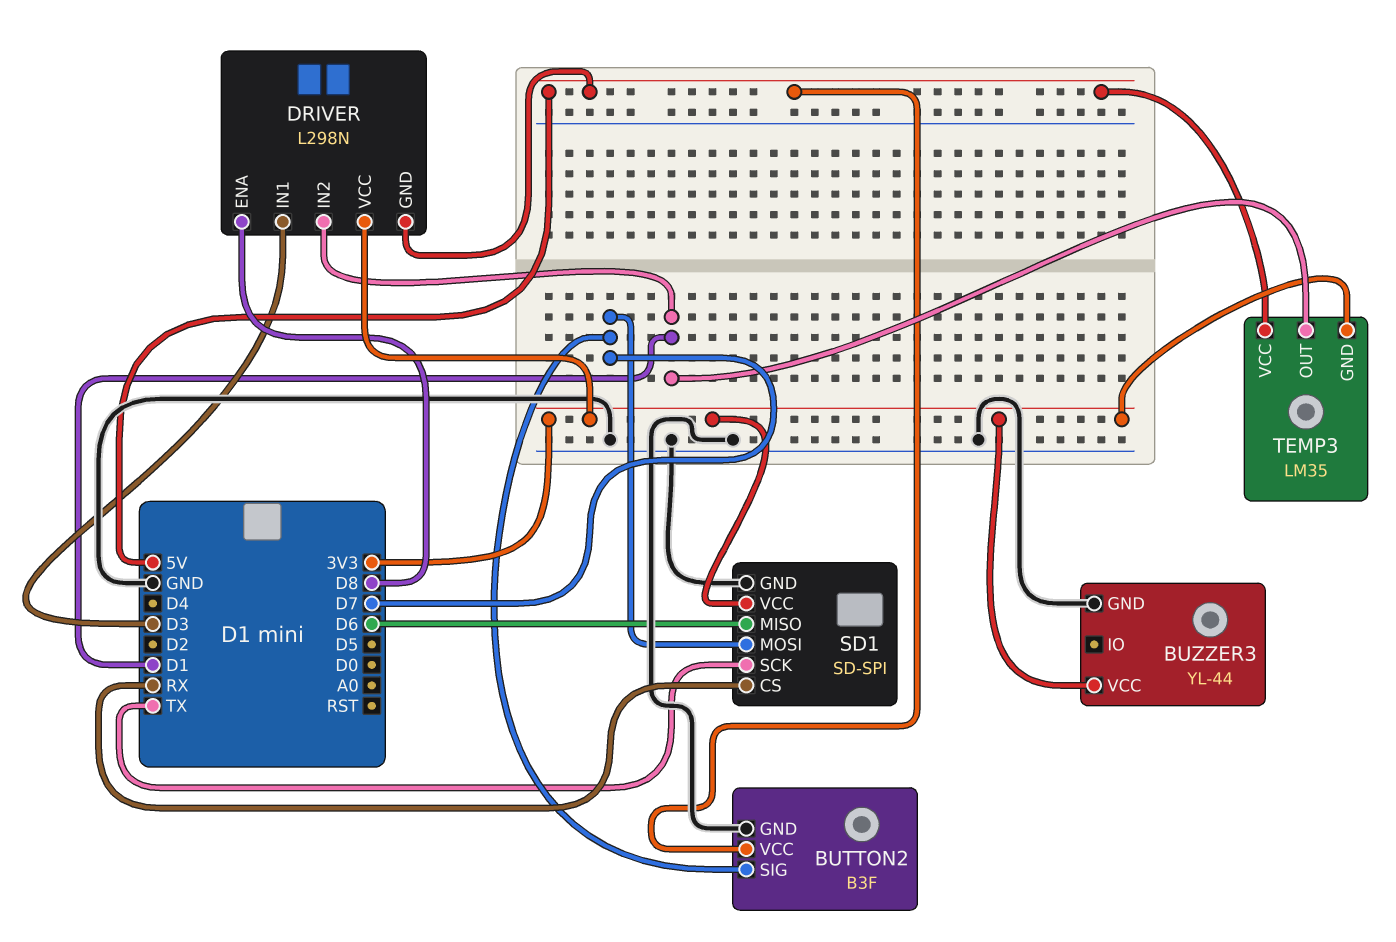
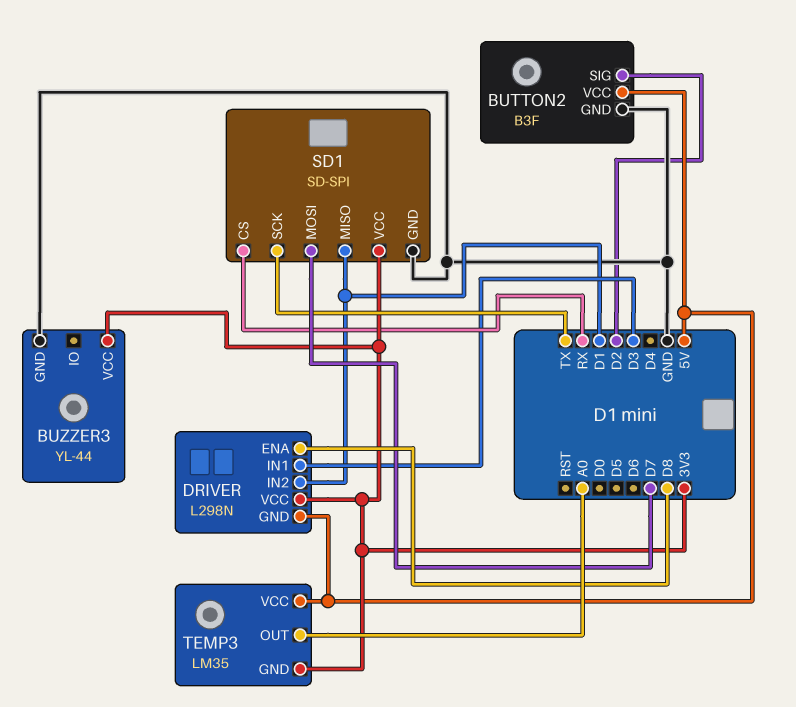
BUTTON2 pin SIG: D7 -> D2
SD1 pin MISO: D6 -> D1
TEMP3 pin OUT: D1 -> A0

